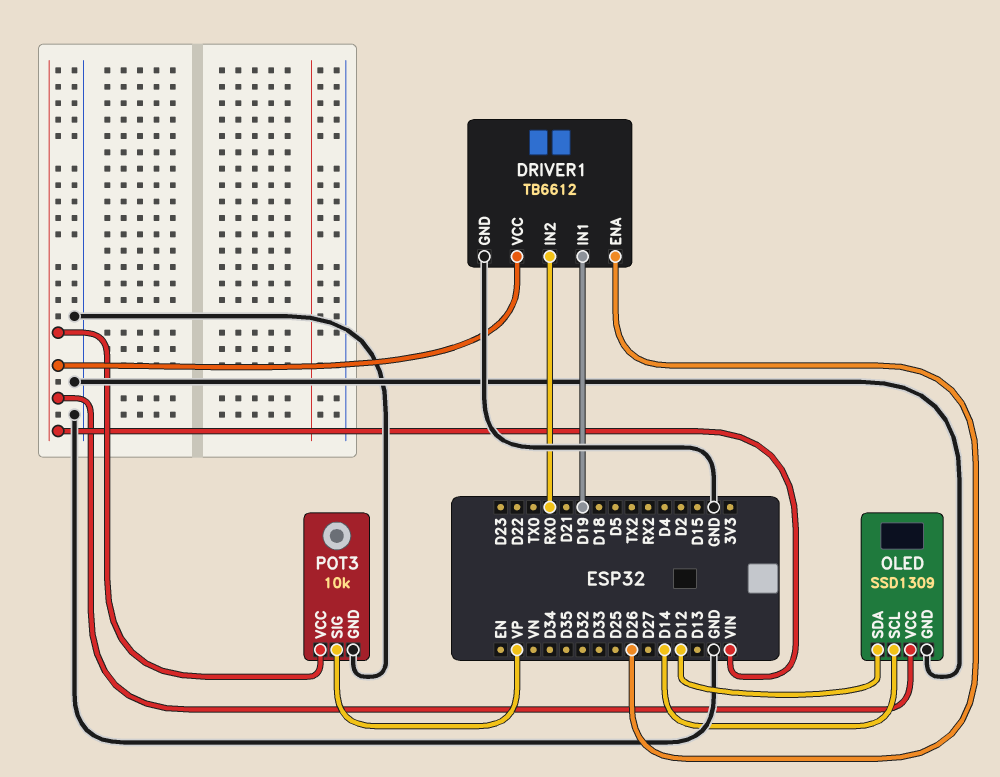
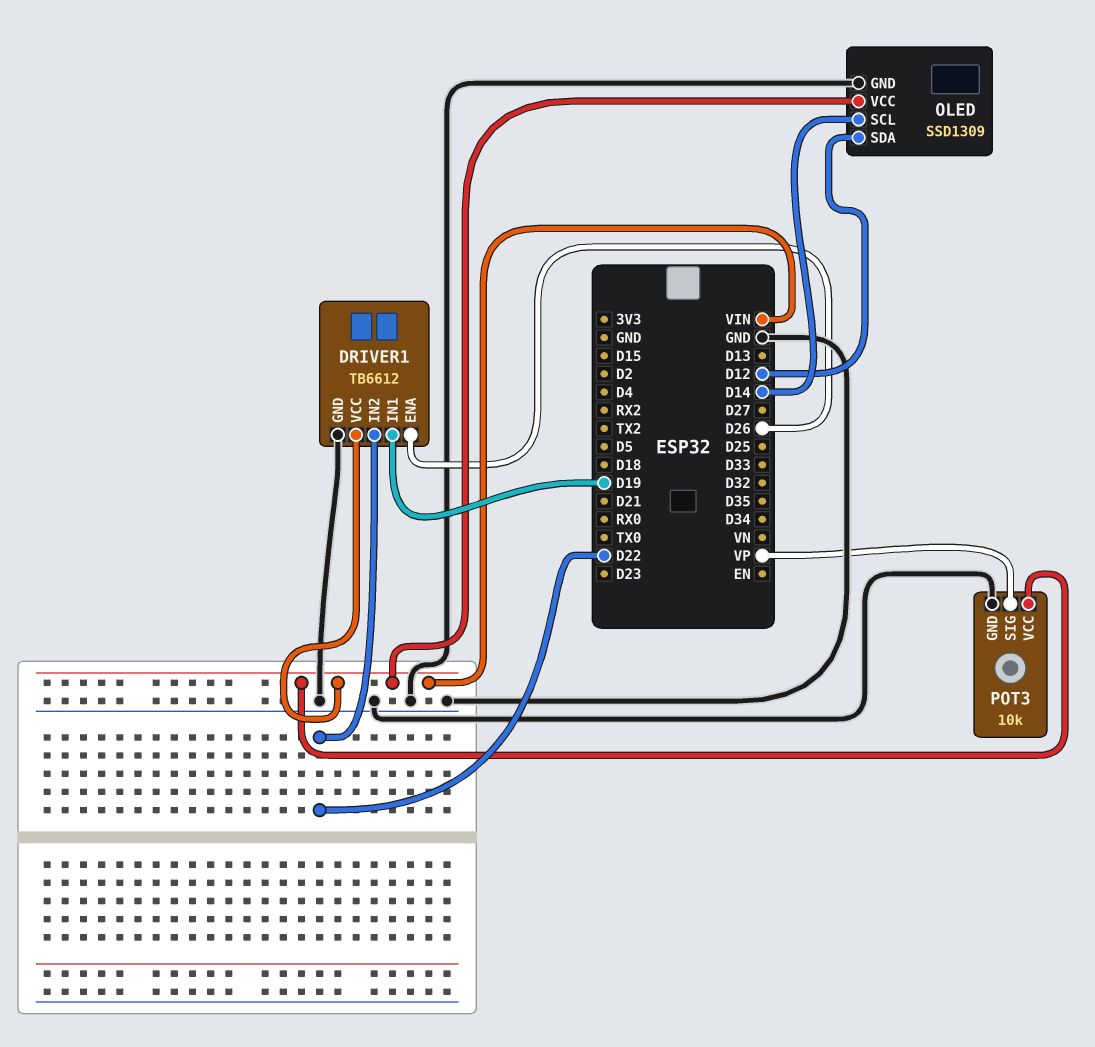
DRIVER1 pin IN2: RX0 -> D22

